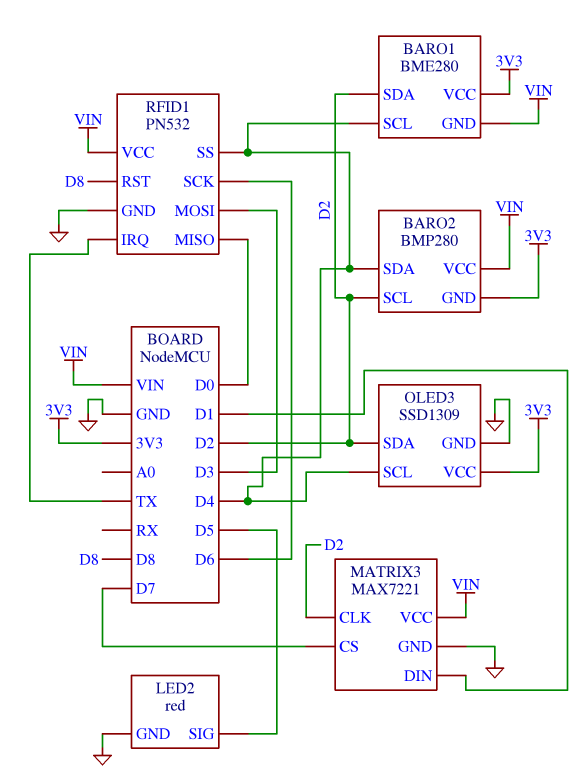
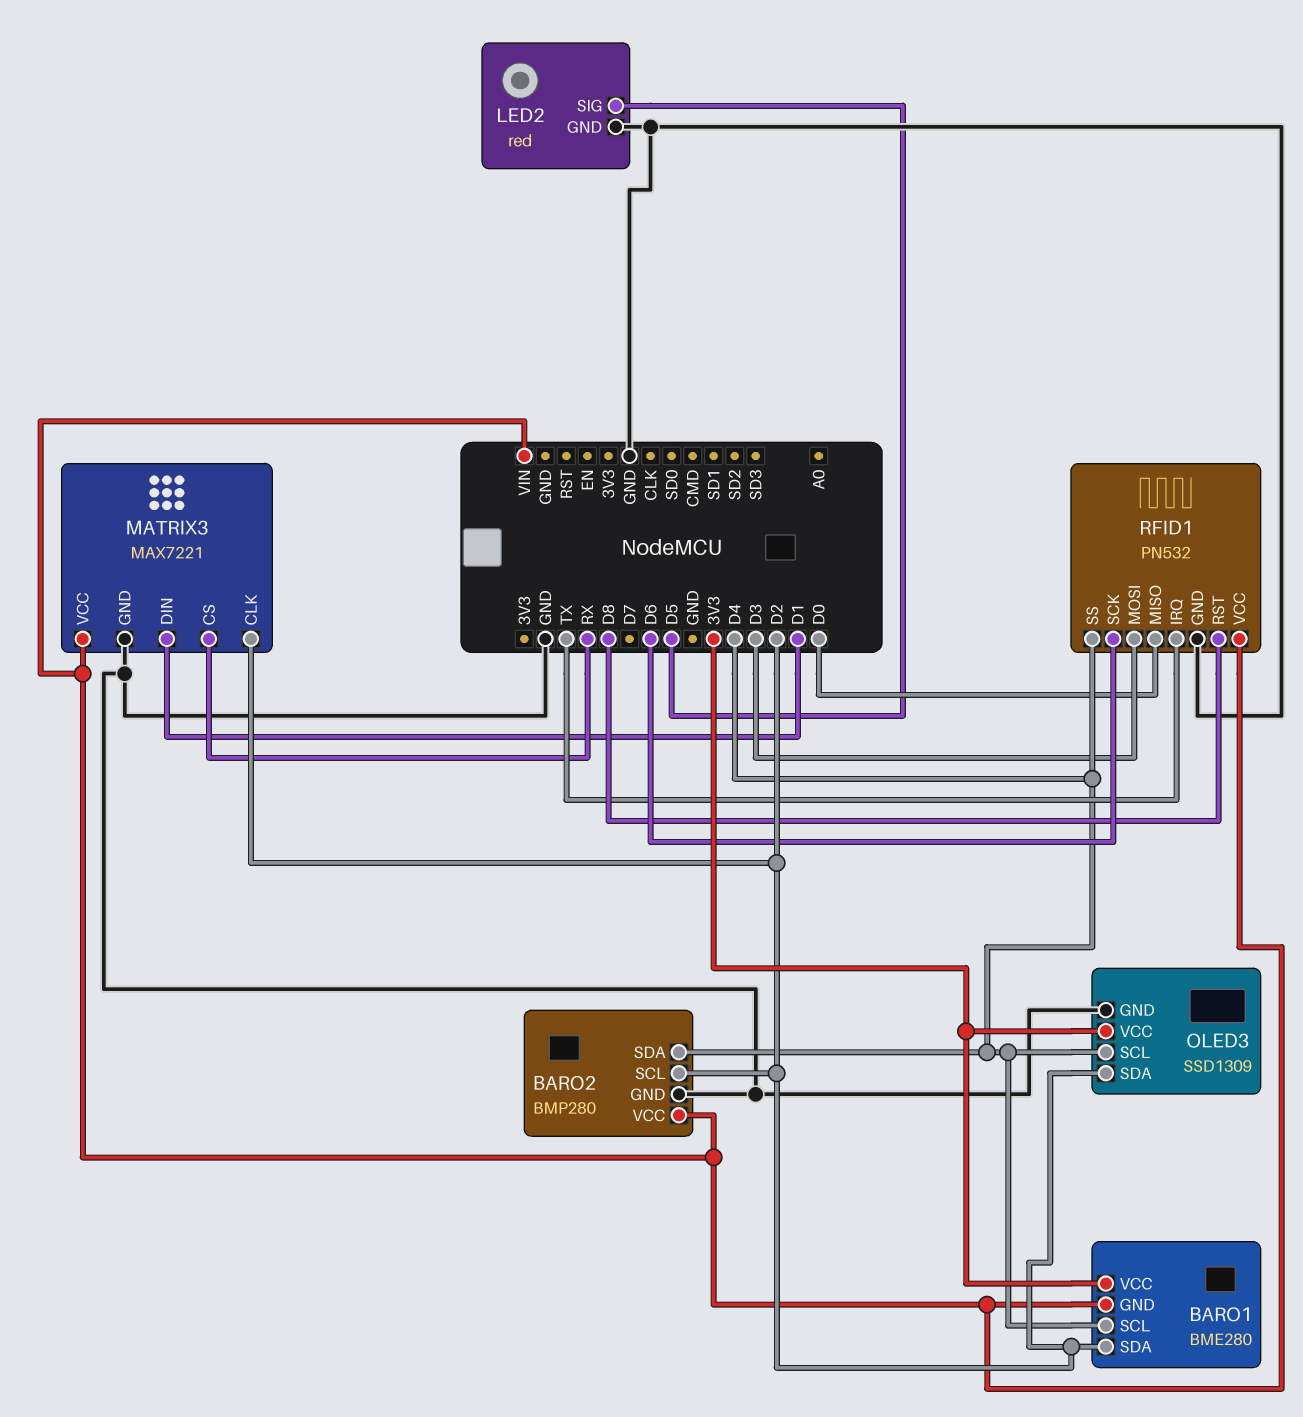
BARO2 pin GND: 3V3 -> GND
MATRIX3 pin CS: D7 -> RX

